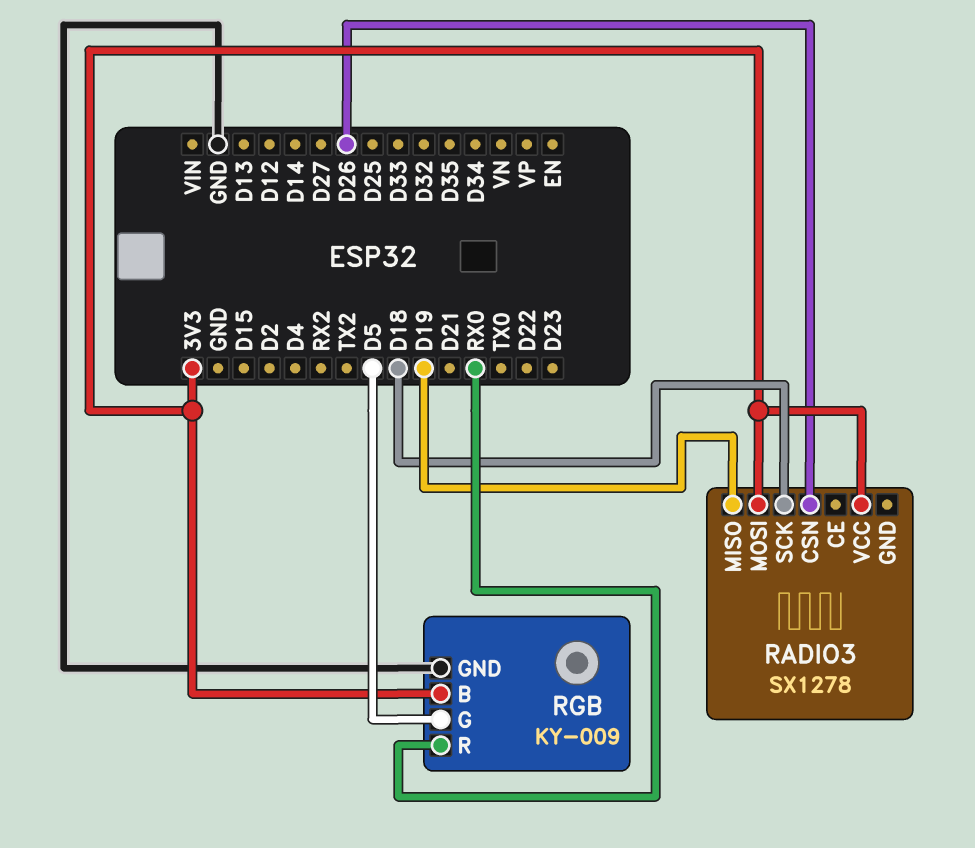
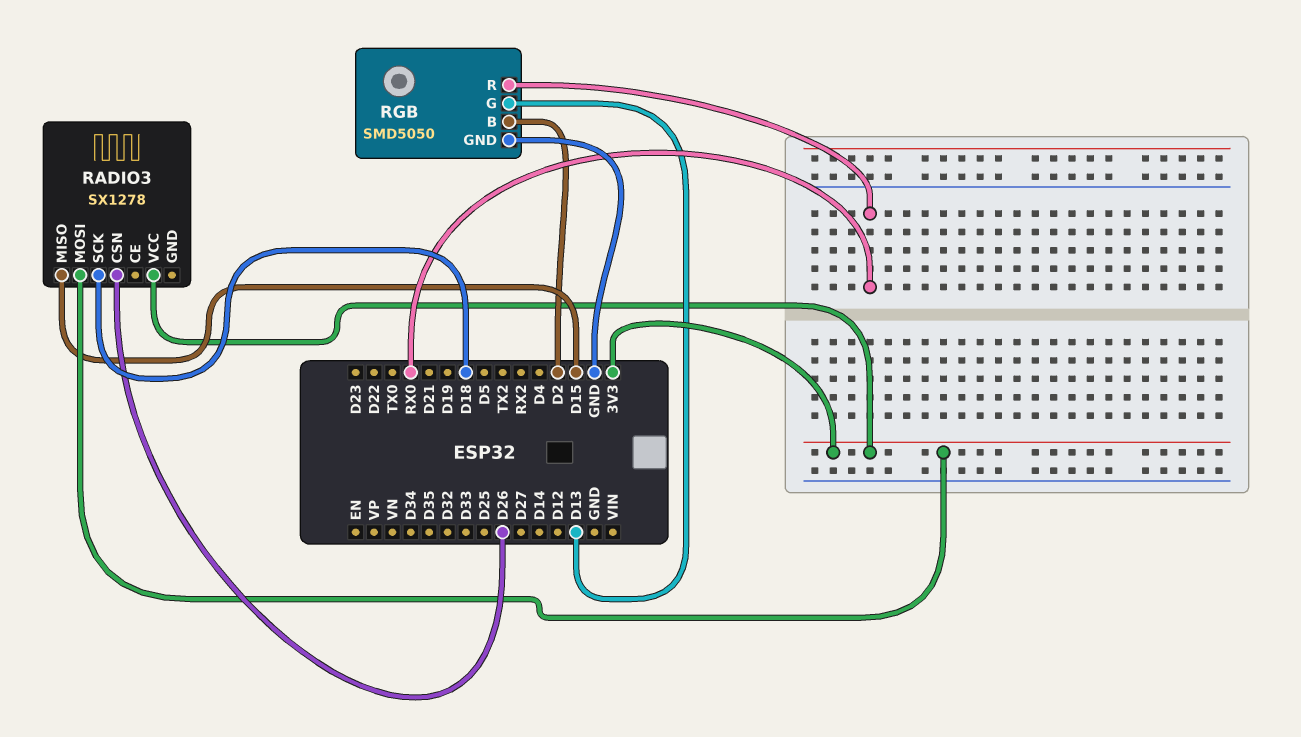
RADIO3 pin MISO: D19 -> D15
RGB: KY-009 -> SMD5050
RGB pin B: 3V3 -> D2
RGB pin G: D5 -> D13

